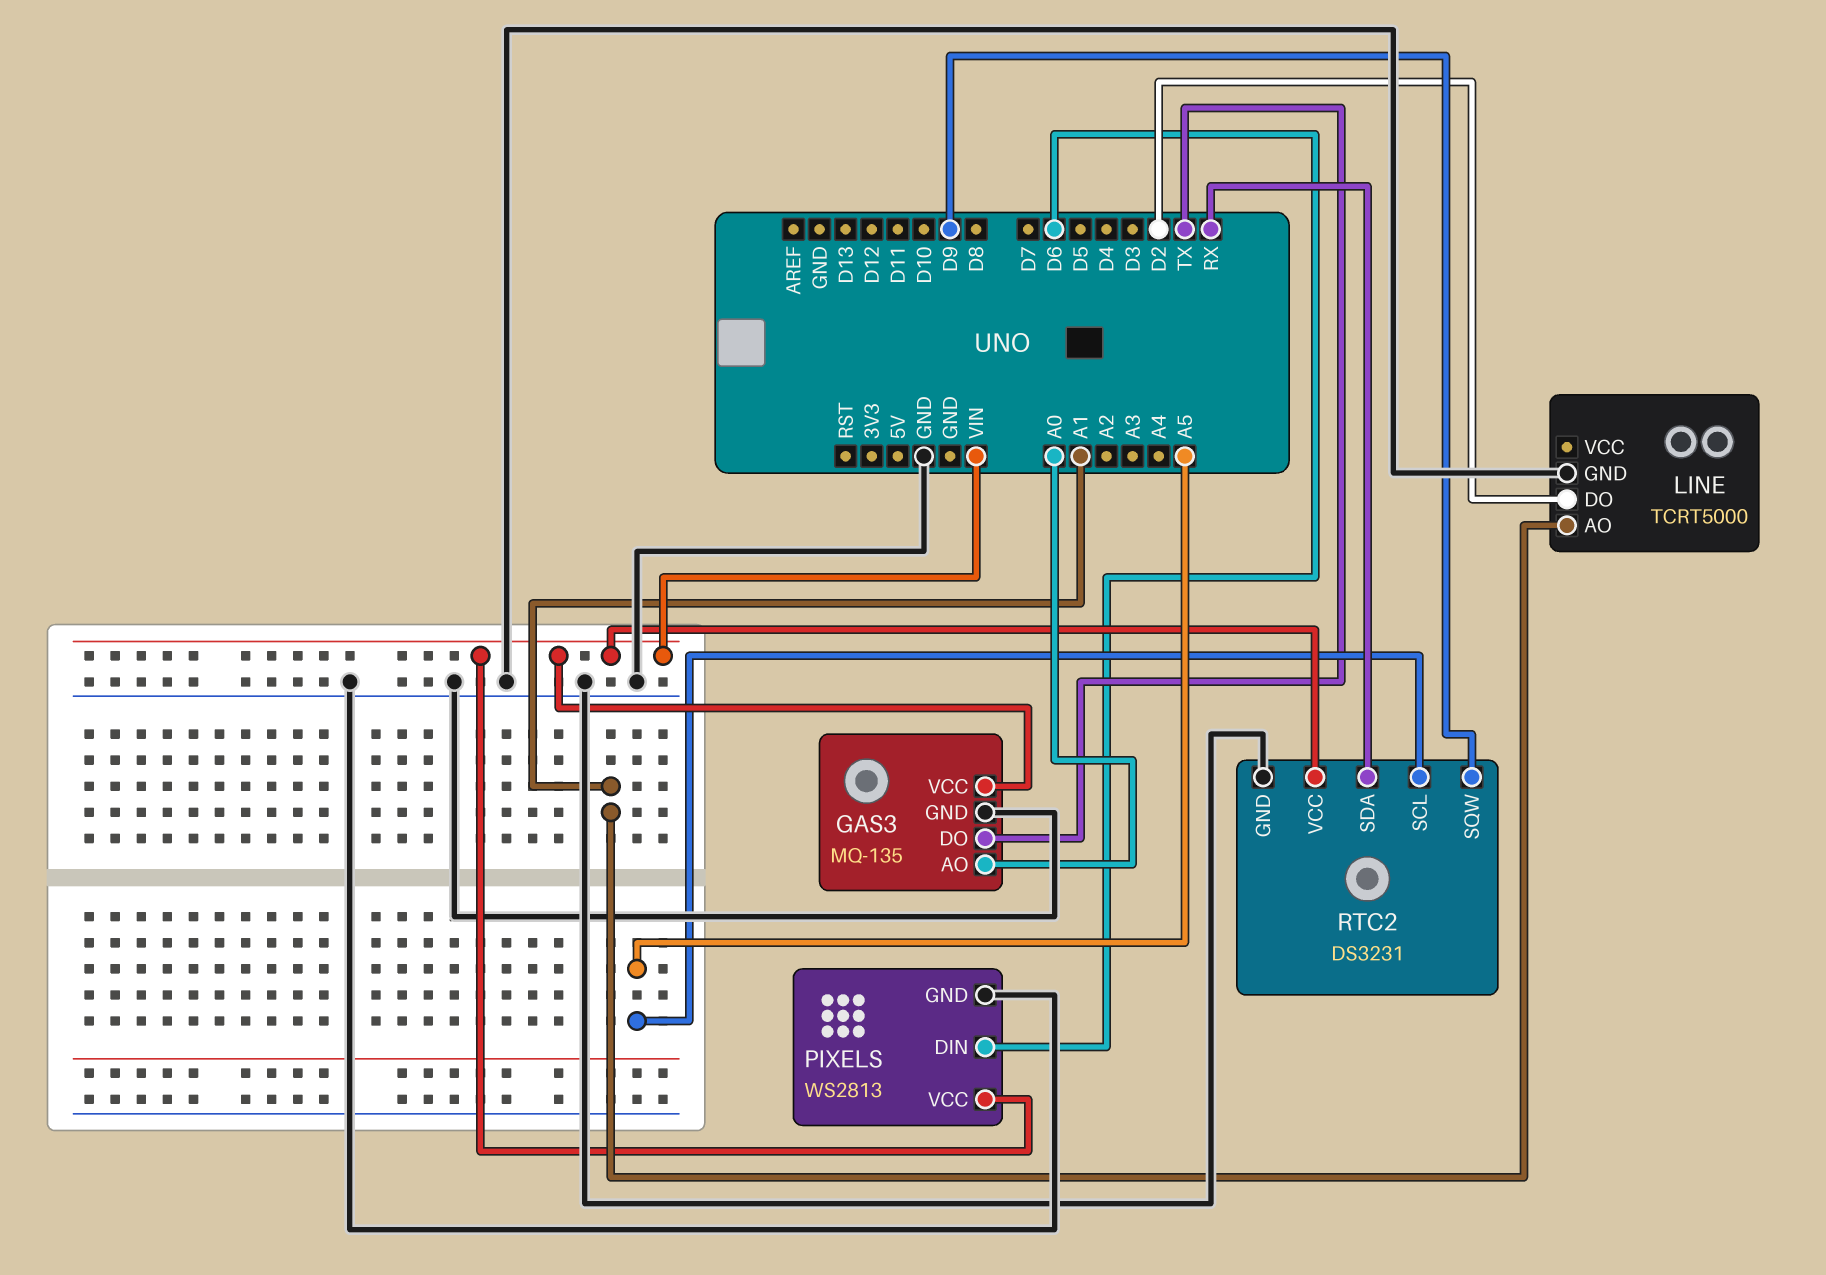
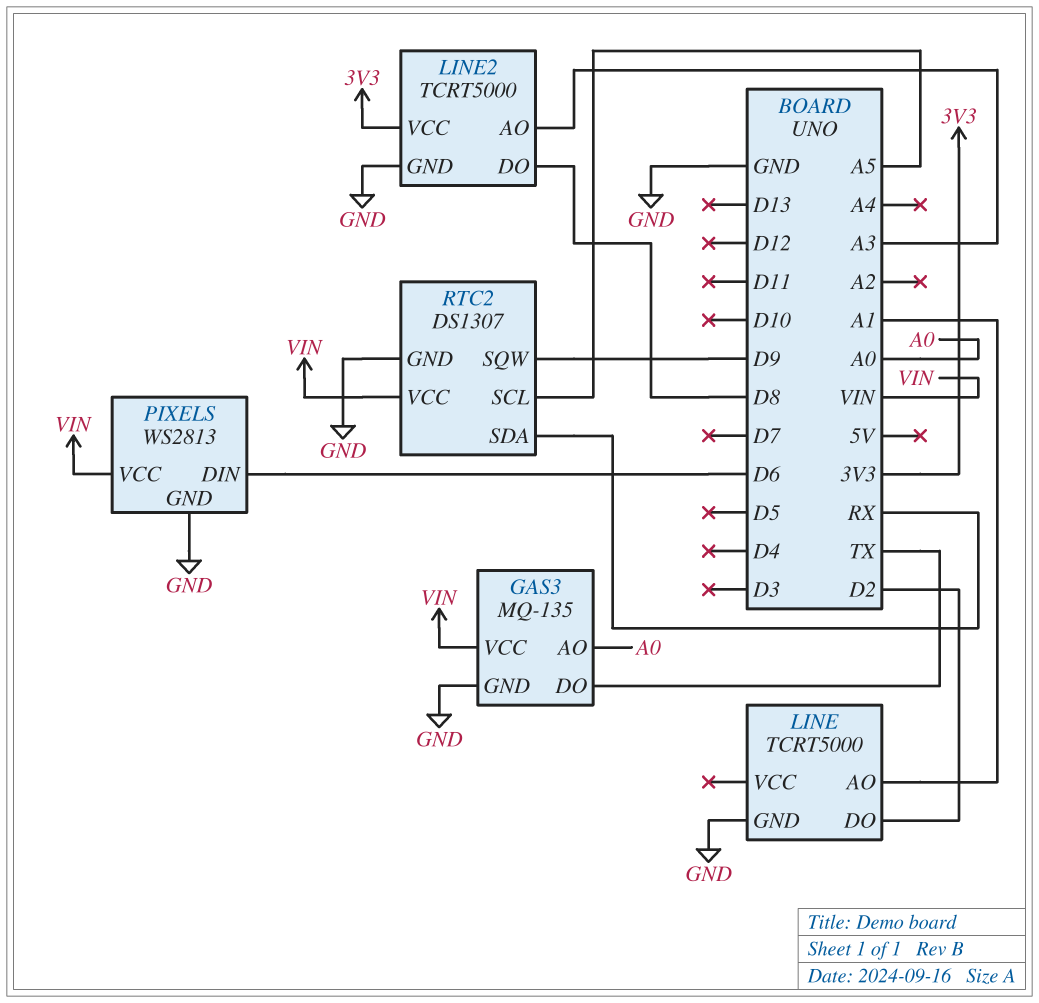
LINE2: none -> TCRT5000
LINE2 pin AO: none -> A3
LINE2 pin DO: none -> D8
LINE2 pin GND: none -> GND
LINE2 pin VCC: none -> 3V3
RTC2: DS3231 -> DS1307

